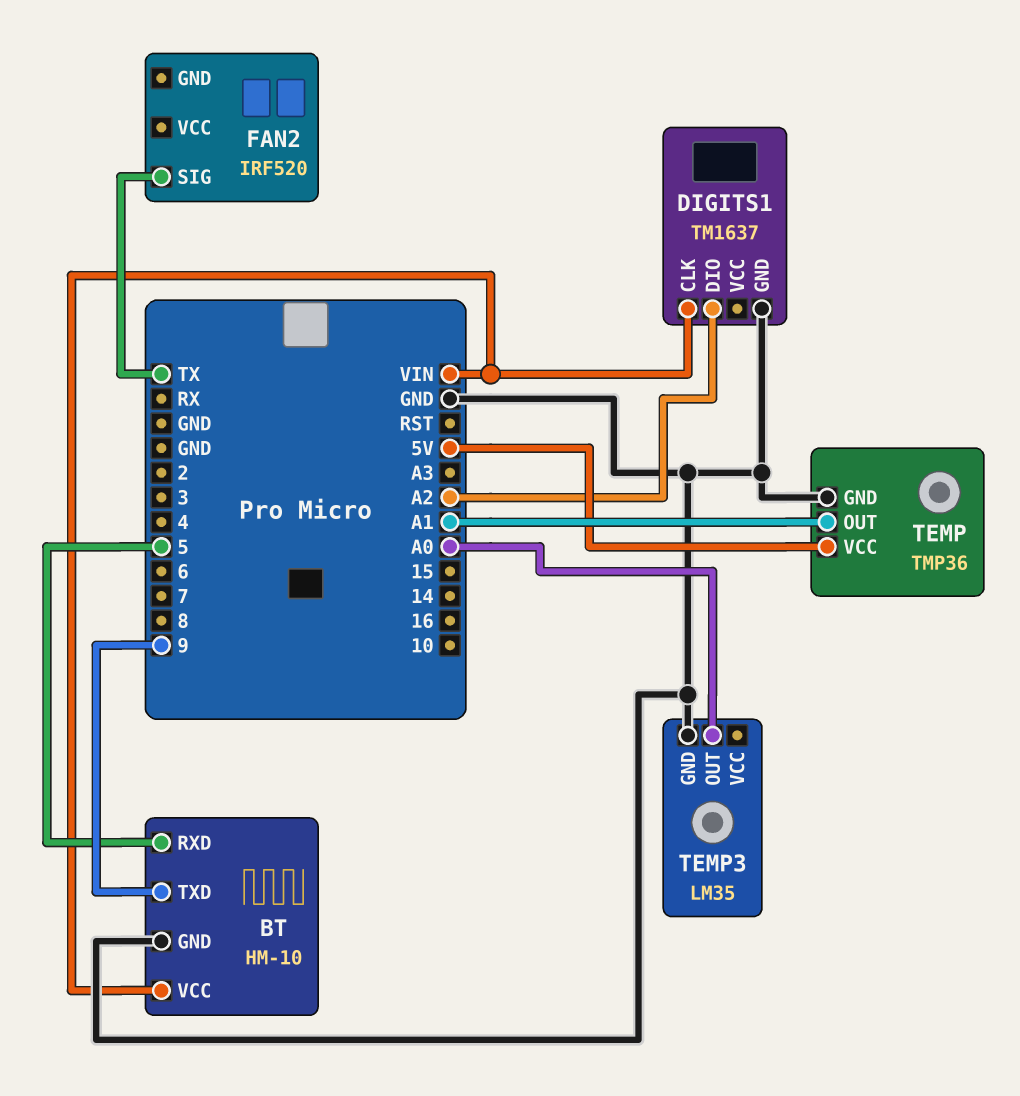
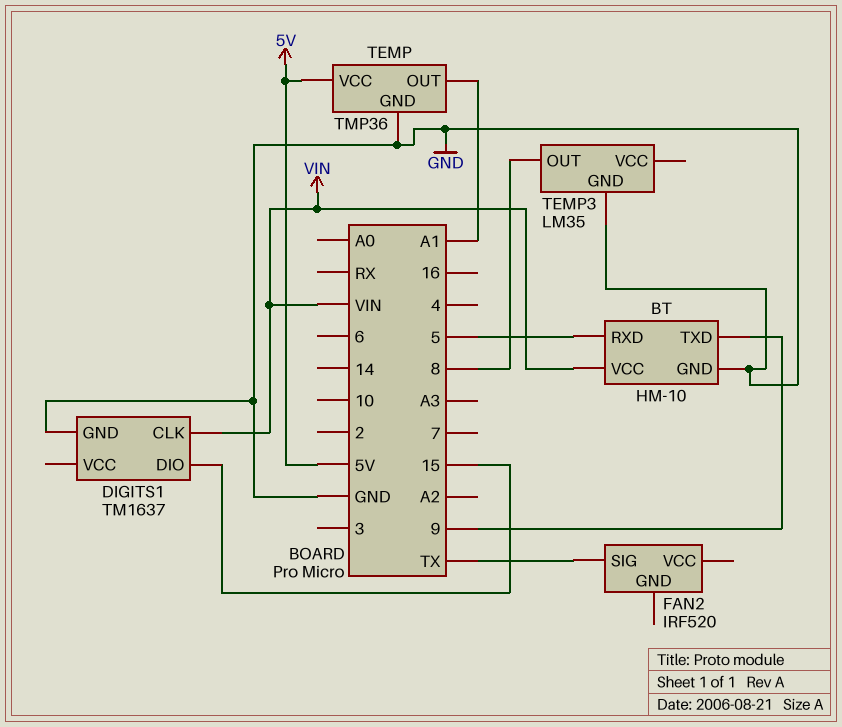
DIGITS1 pin DIO: A2 -> 15
TEMP3 pin OUT: A0 -> 8

